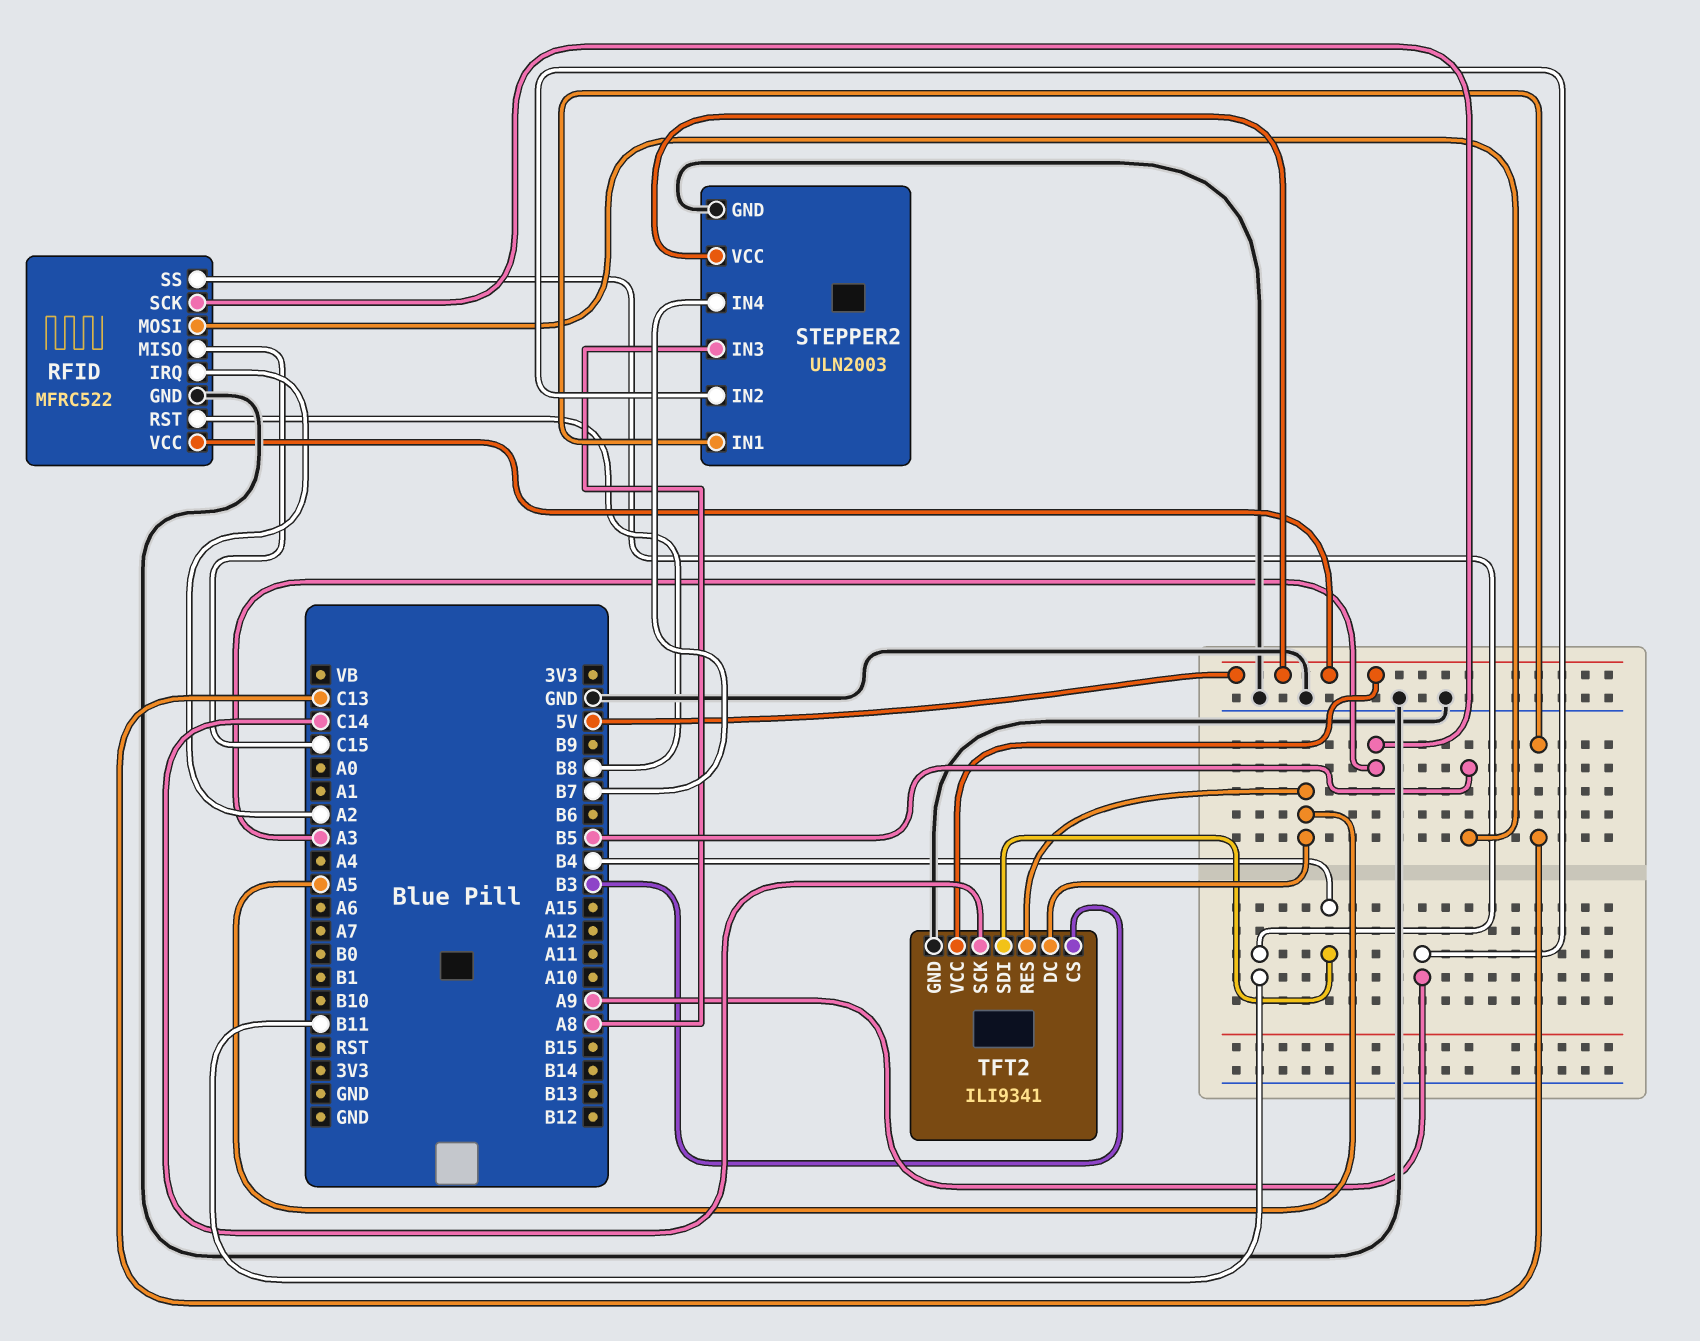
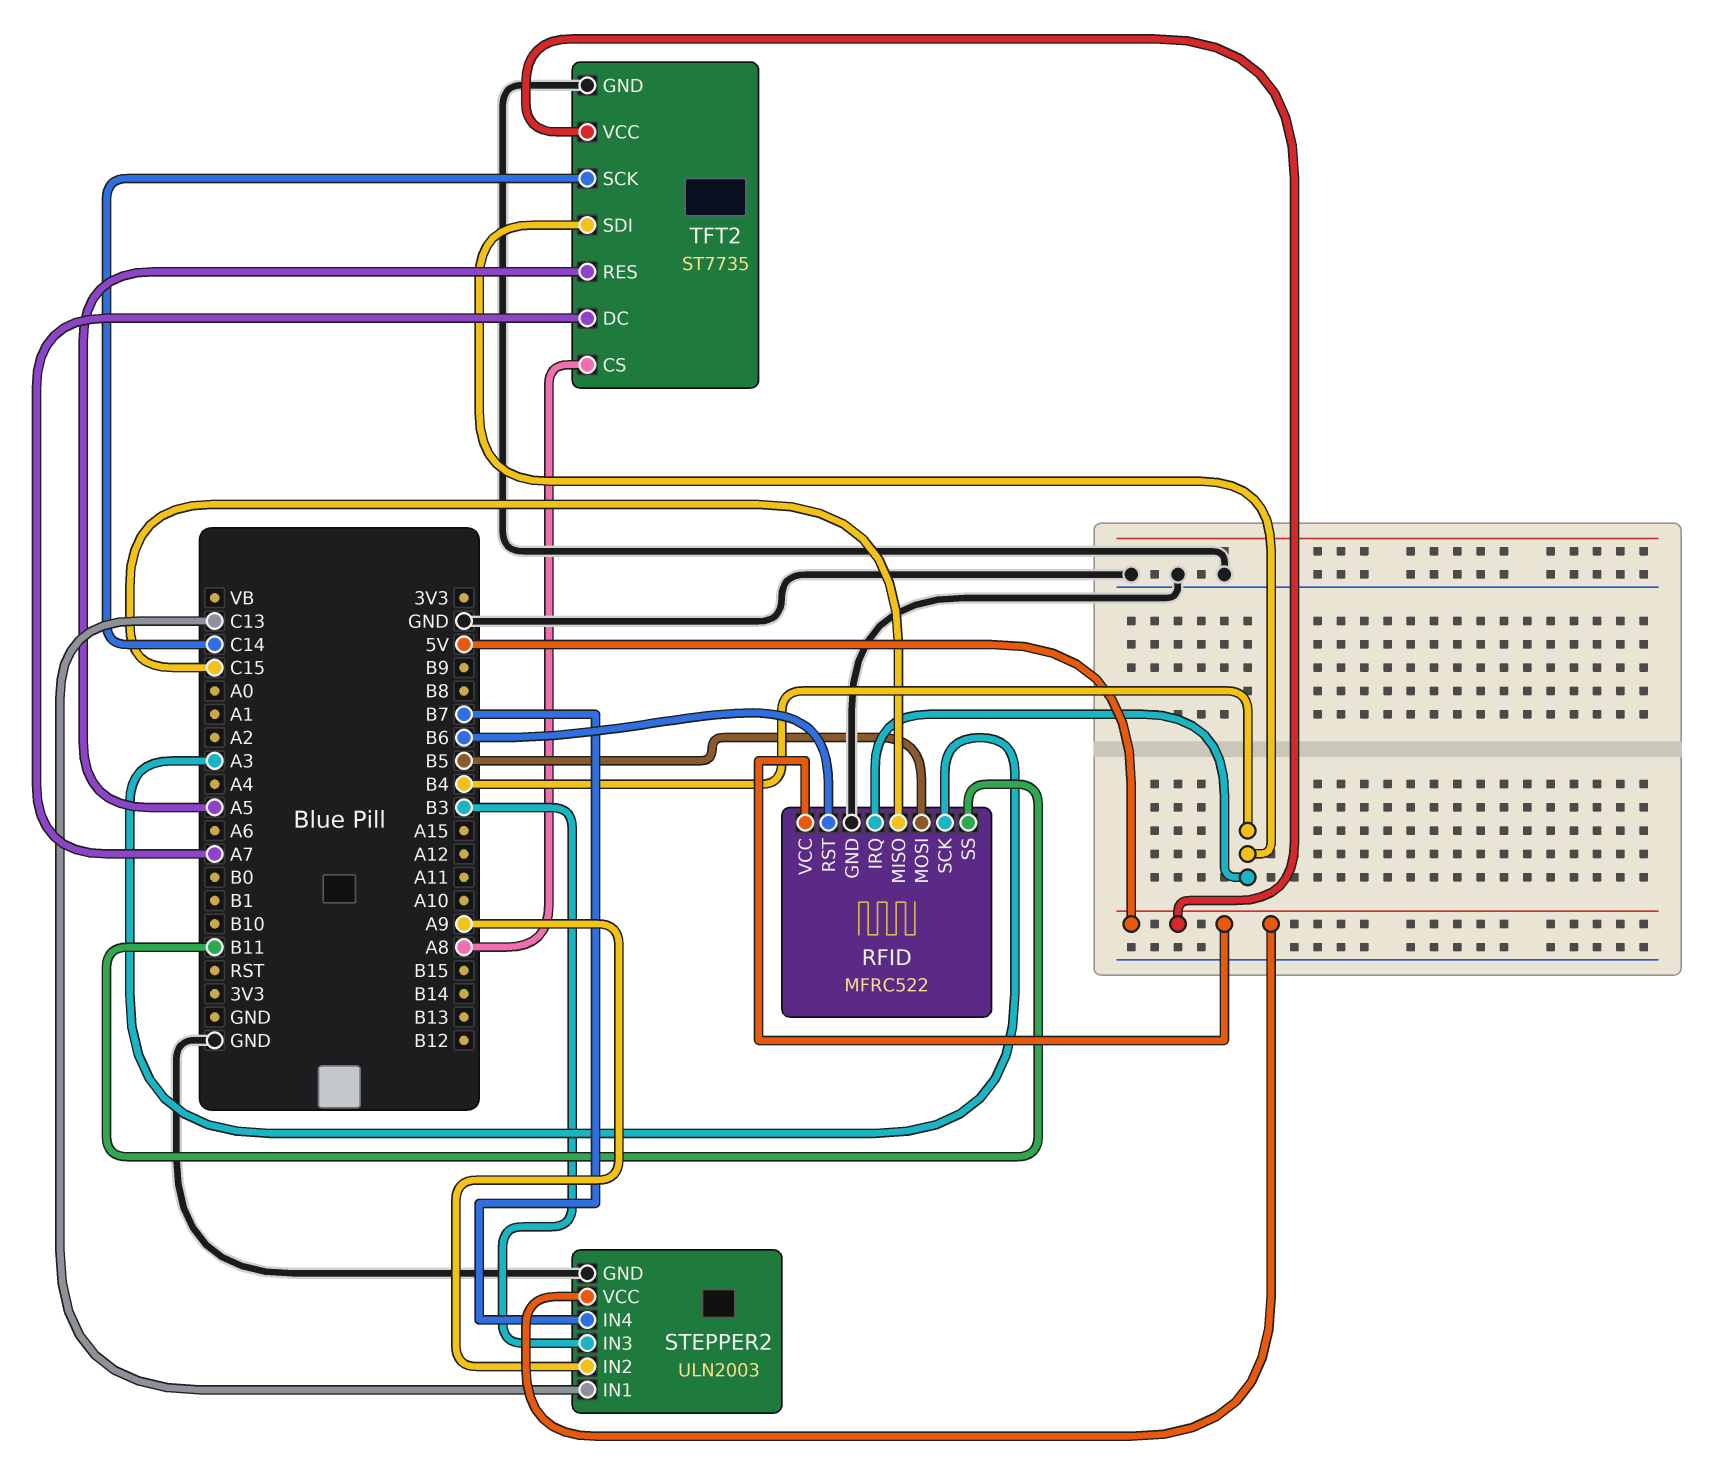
RFID pin IRQ: A2 -> B4
RFID pin RST: B8 -> B6
STEPPER2 pin IN3: A8 -> B3
TFT2: ILI9341 -> ST7735
TFT2 pin CS: B3 -> A8
TFT2 pin DC: A5 -> A7

